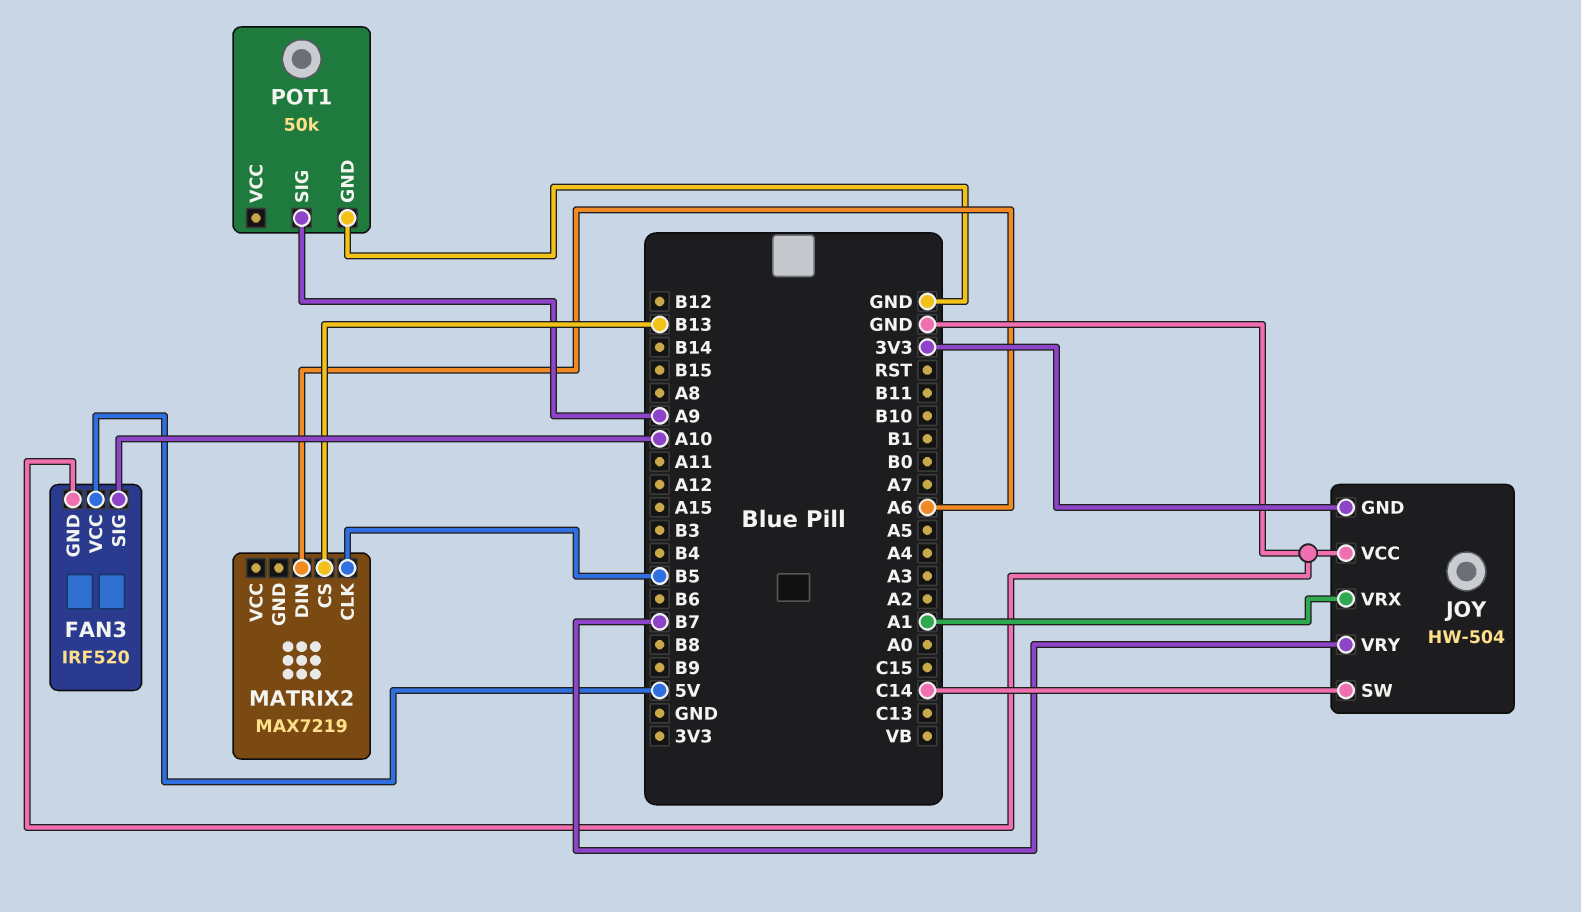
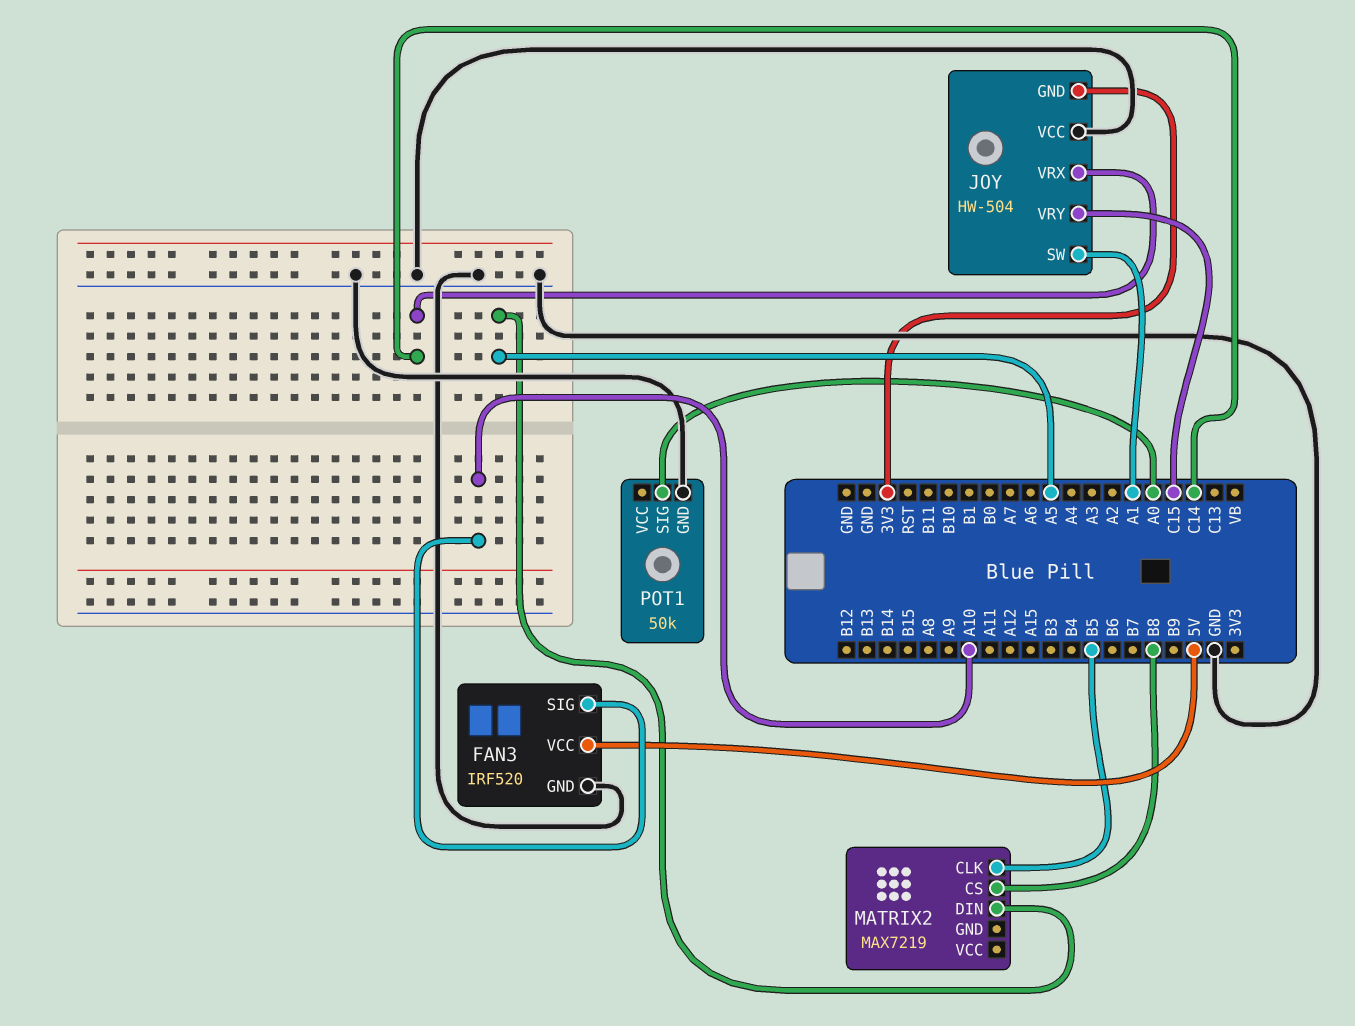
JOY pin SW: C14 -> A1
JOY pin VRX: A1 -> C14
JOY pin VRY: B7 -> C15
MATRIX2 pin CS: B13 -> B8
MATRIX2 pin DIN: A6 -> A5
POT1 pin SIG: A9 -> A0

